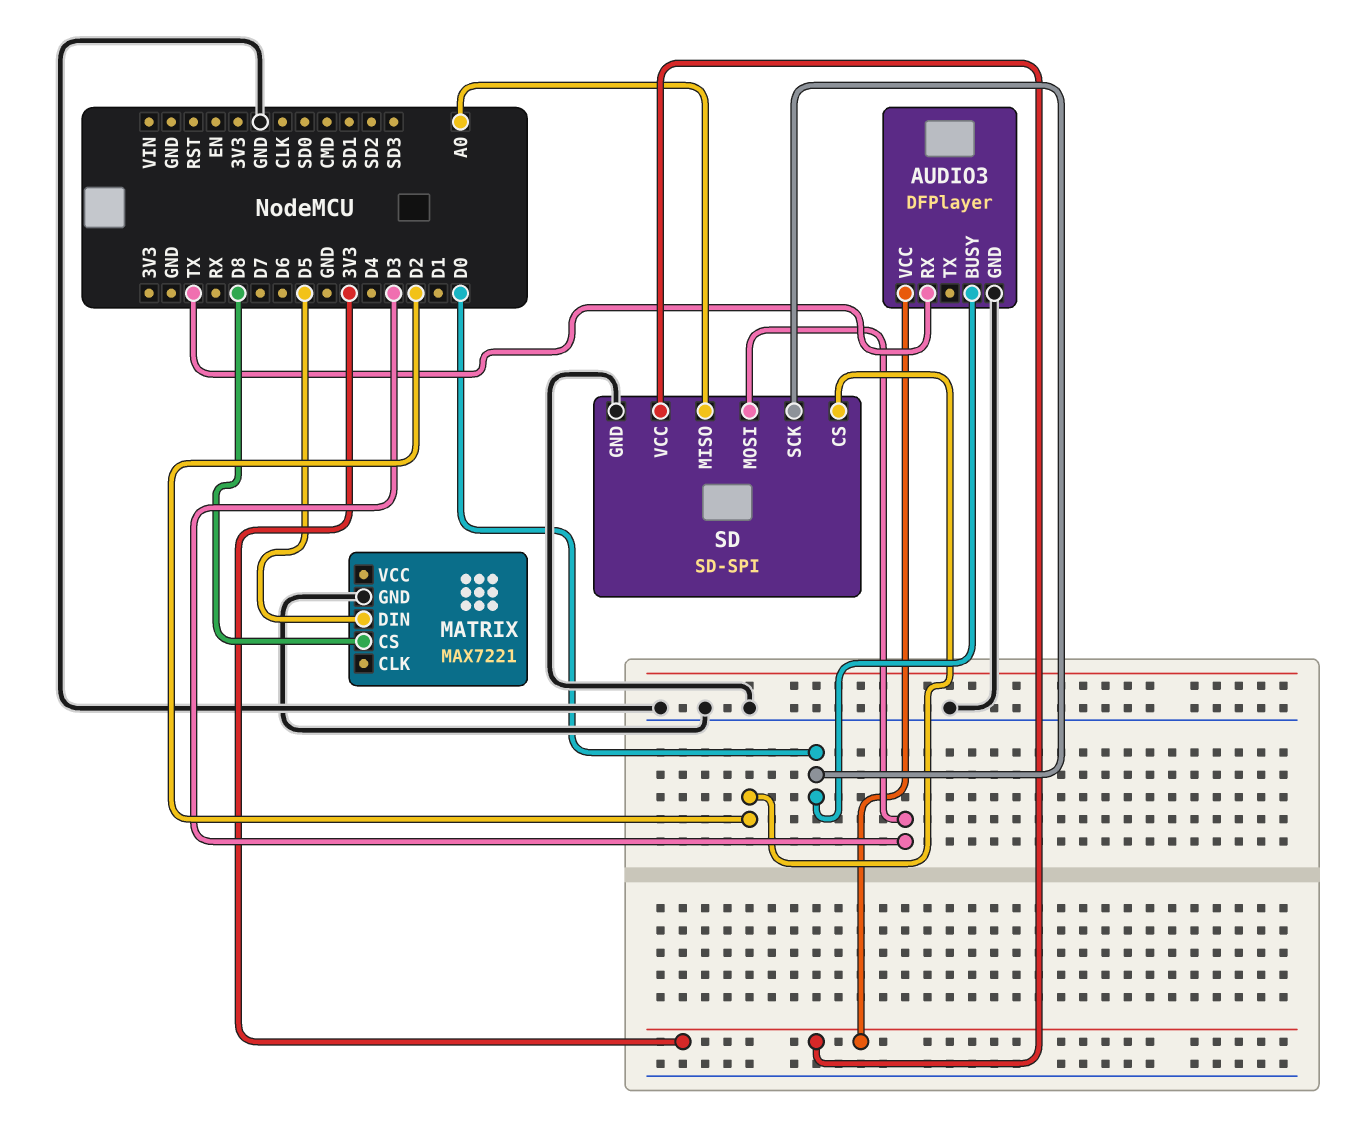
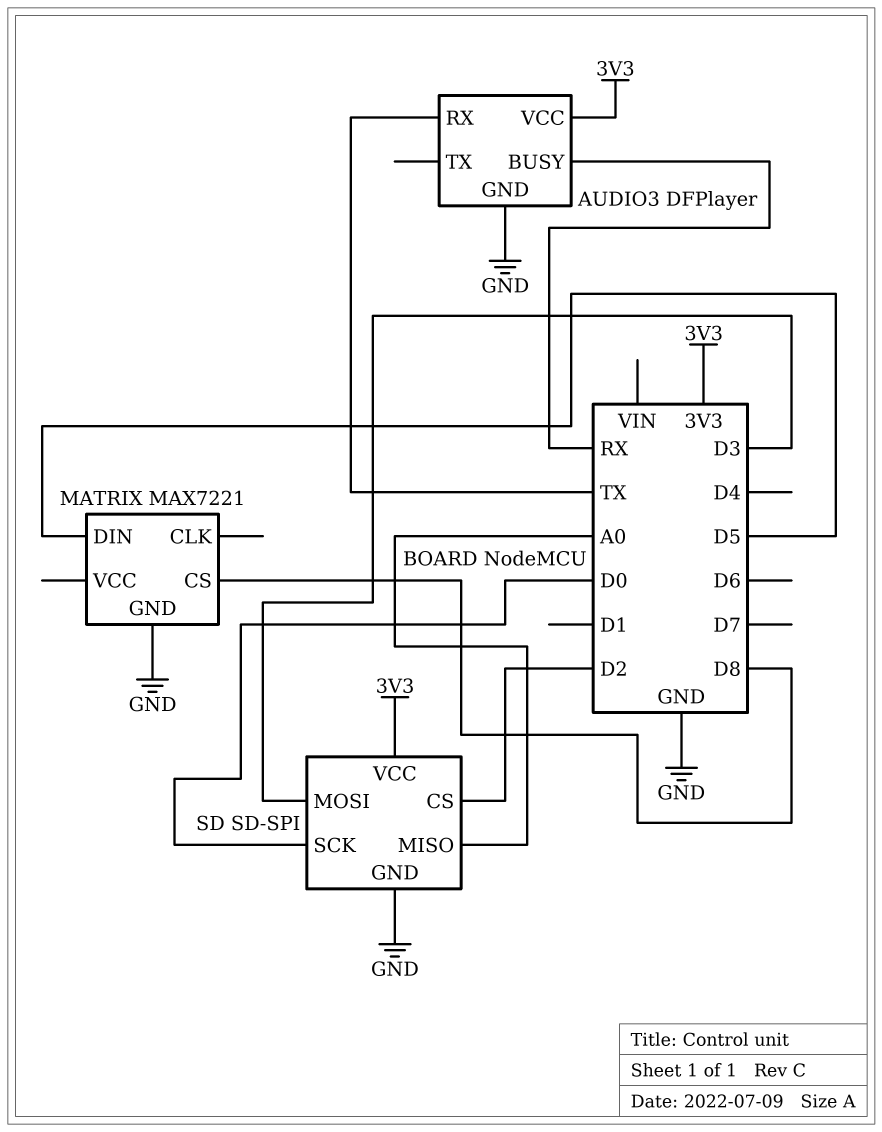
AUDIO3 pin BUSY: D0 -> RX

